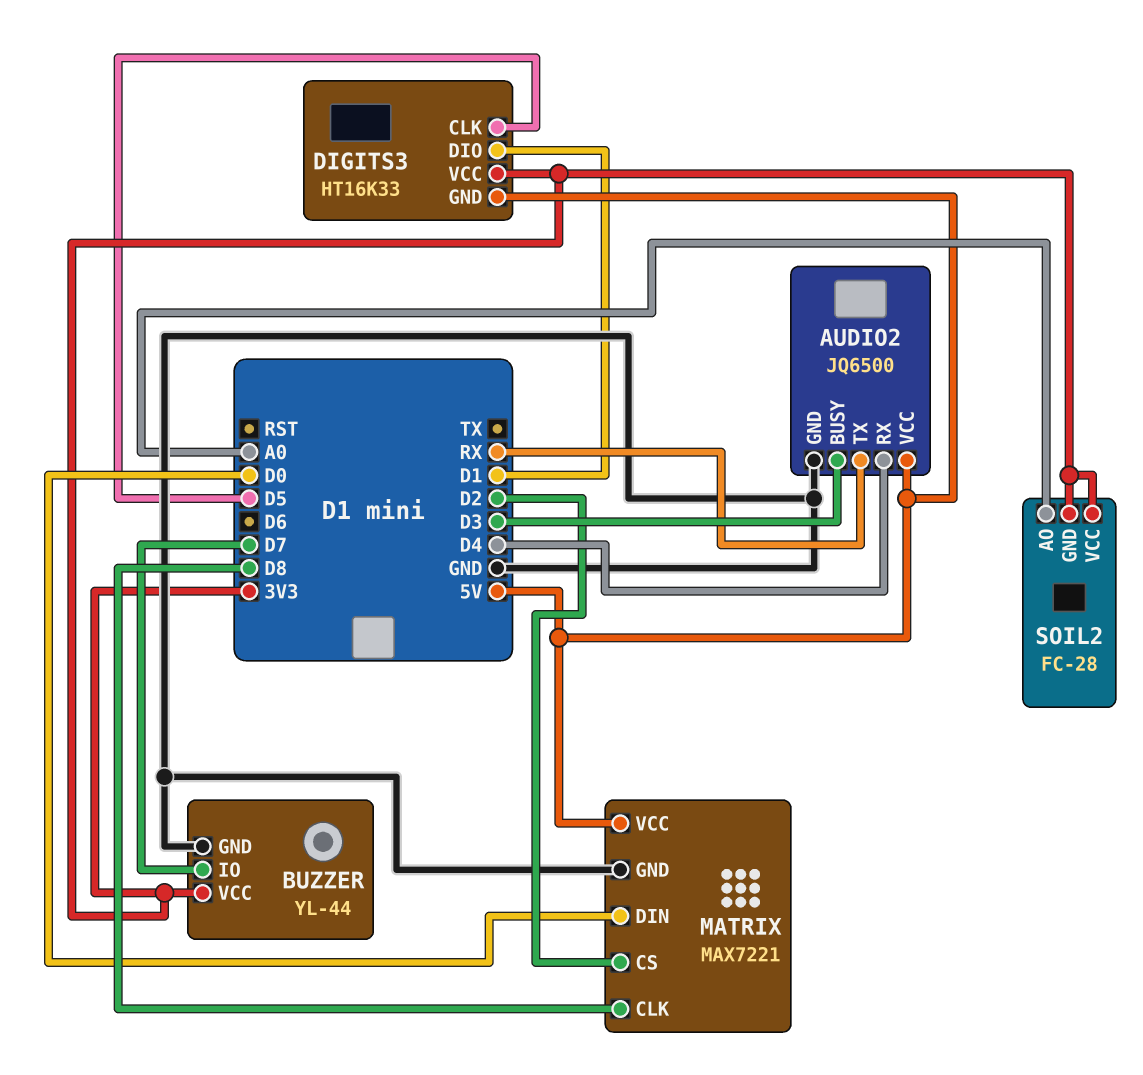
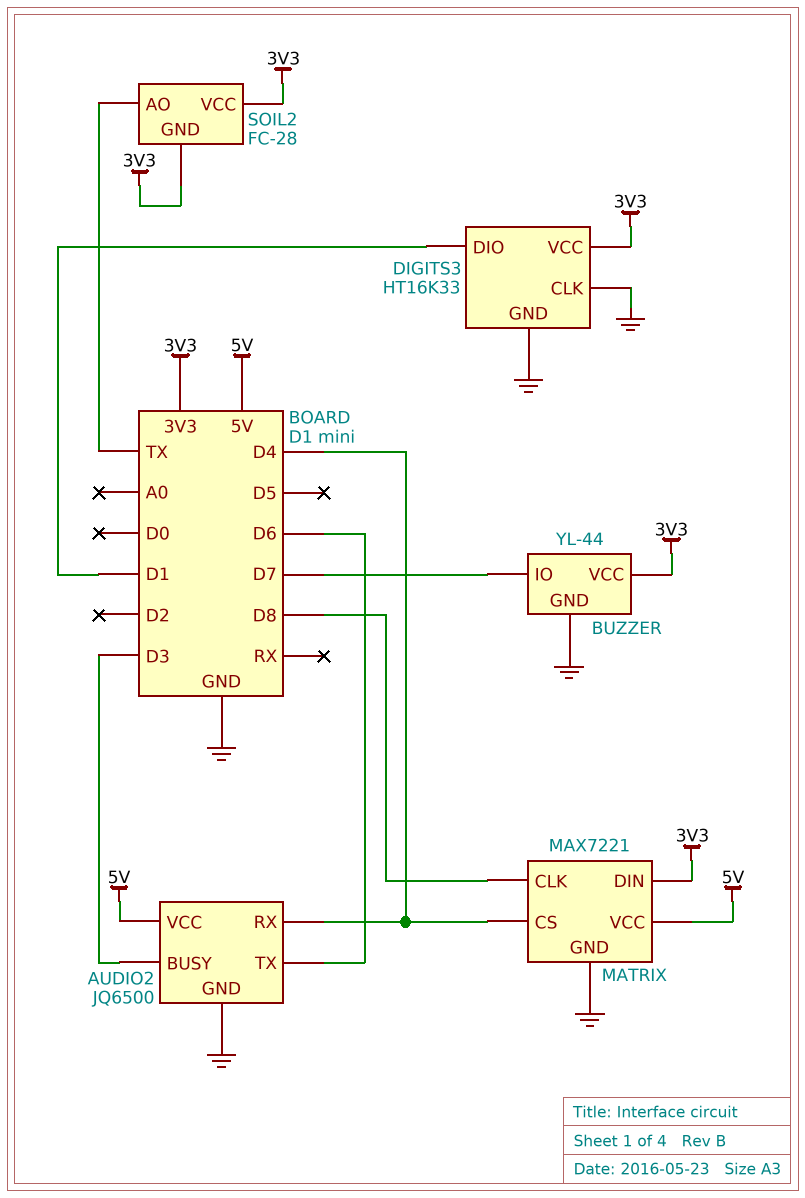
AUDIO2 pin TX: RX -> D6
DIGITS3 pin CLK: D5 -> GND
DIGITS3 pin GND: 5V -> GND
MATRIX pin CS: D2 -> D4
MATRIX pin DIN: D0 -> 3V3
SOIL2 pin AO: A0 -> TX

